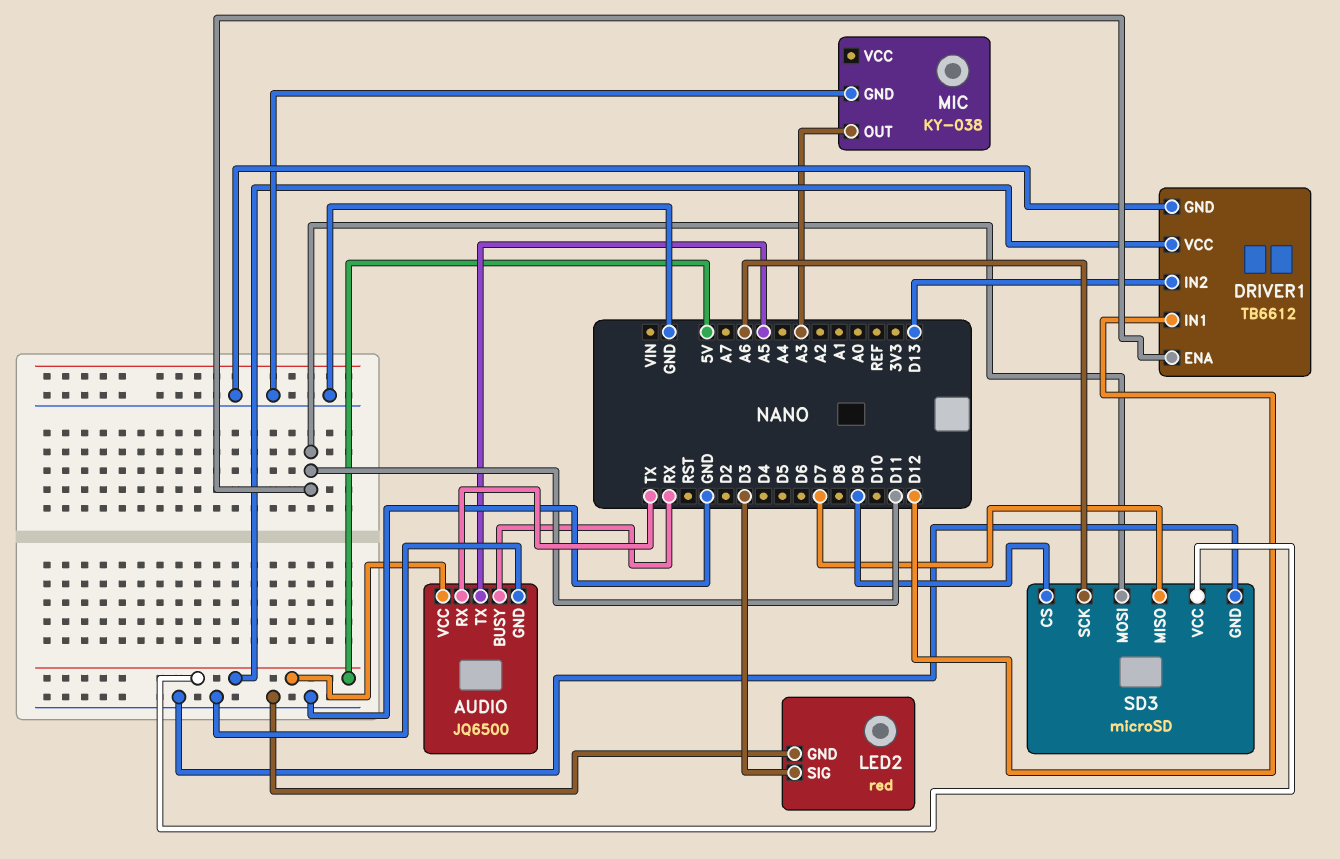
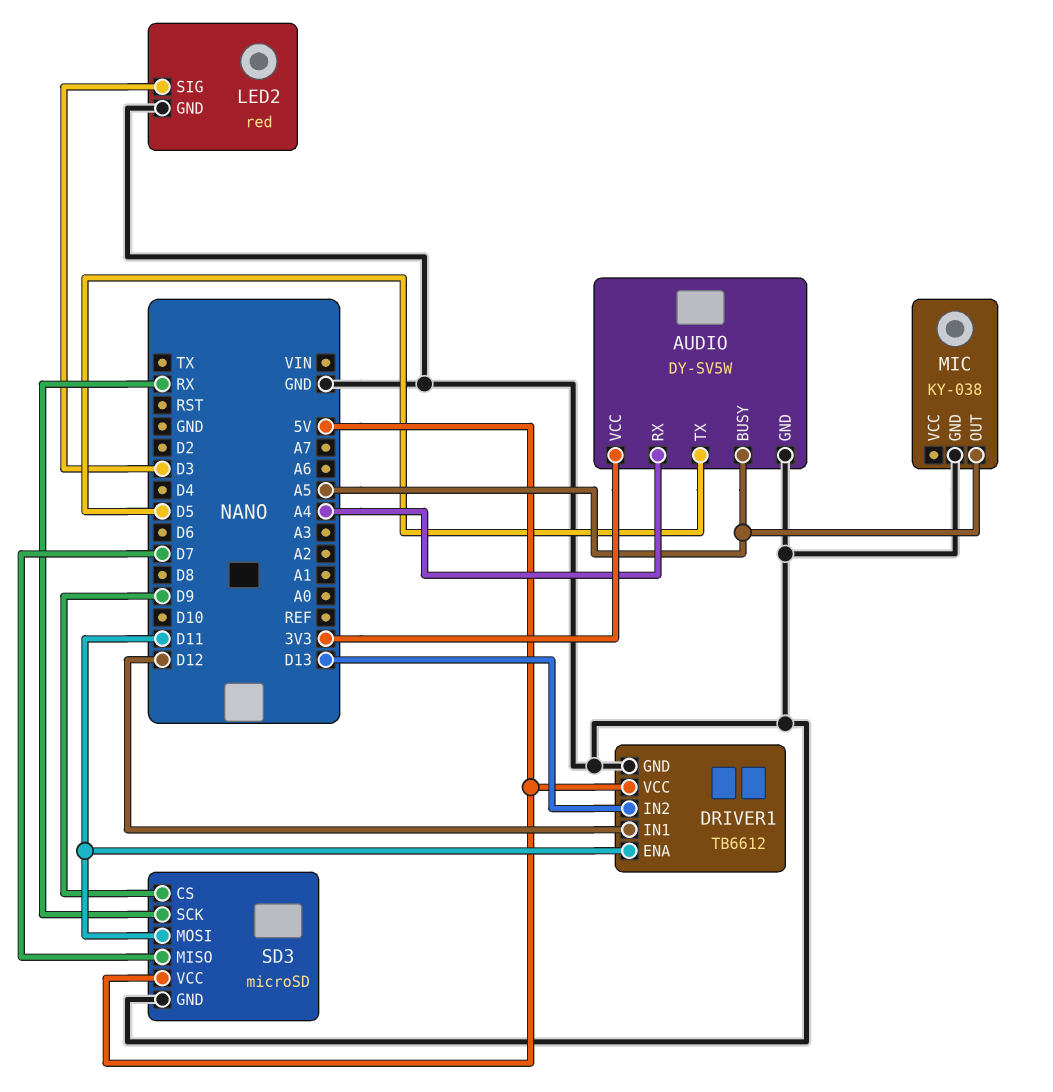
AUDIO: JQ6500 -> DY-SV5W
AUDIO pin BUSY: RX -> A5
AUDIO pin RX: TX -> A4
AUDIO pin TX: A5 -> D5
AUDIO pin VCC: 5V -> 3V3
MIC pin OUT: A3 -> A5
SD3 pin SCK: A6 -> RX

